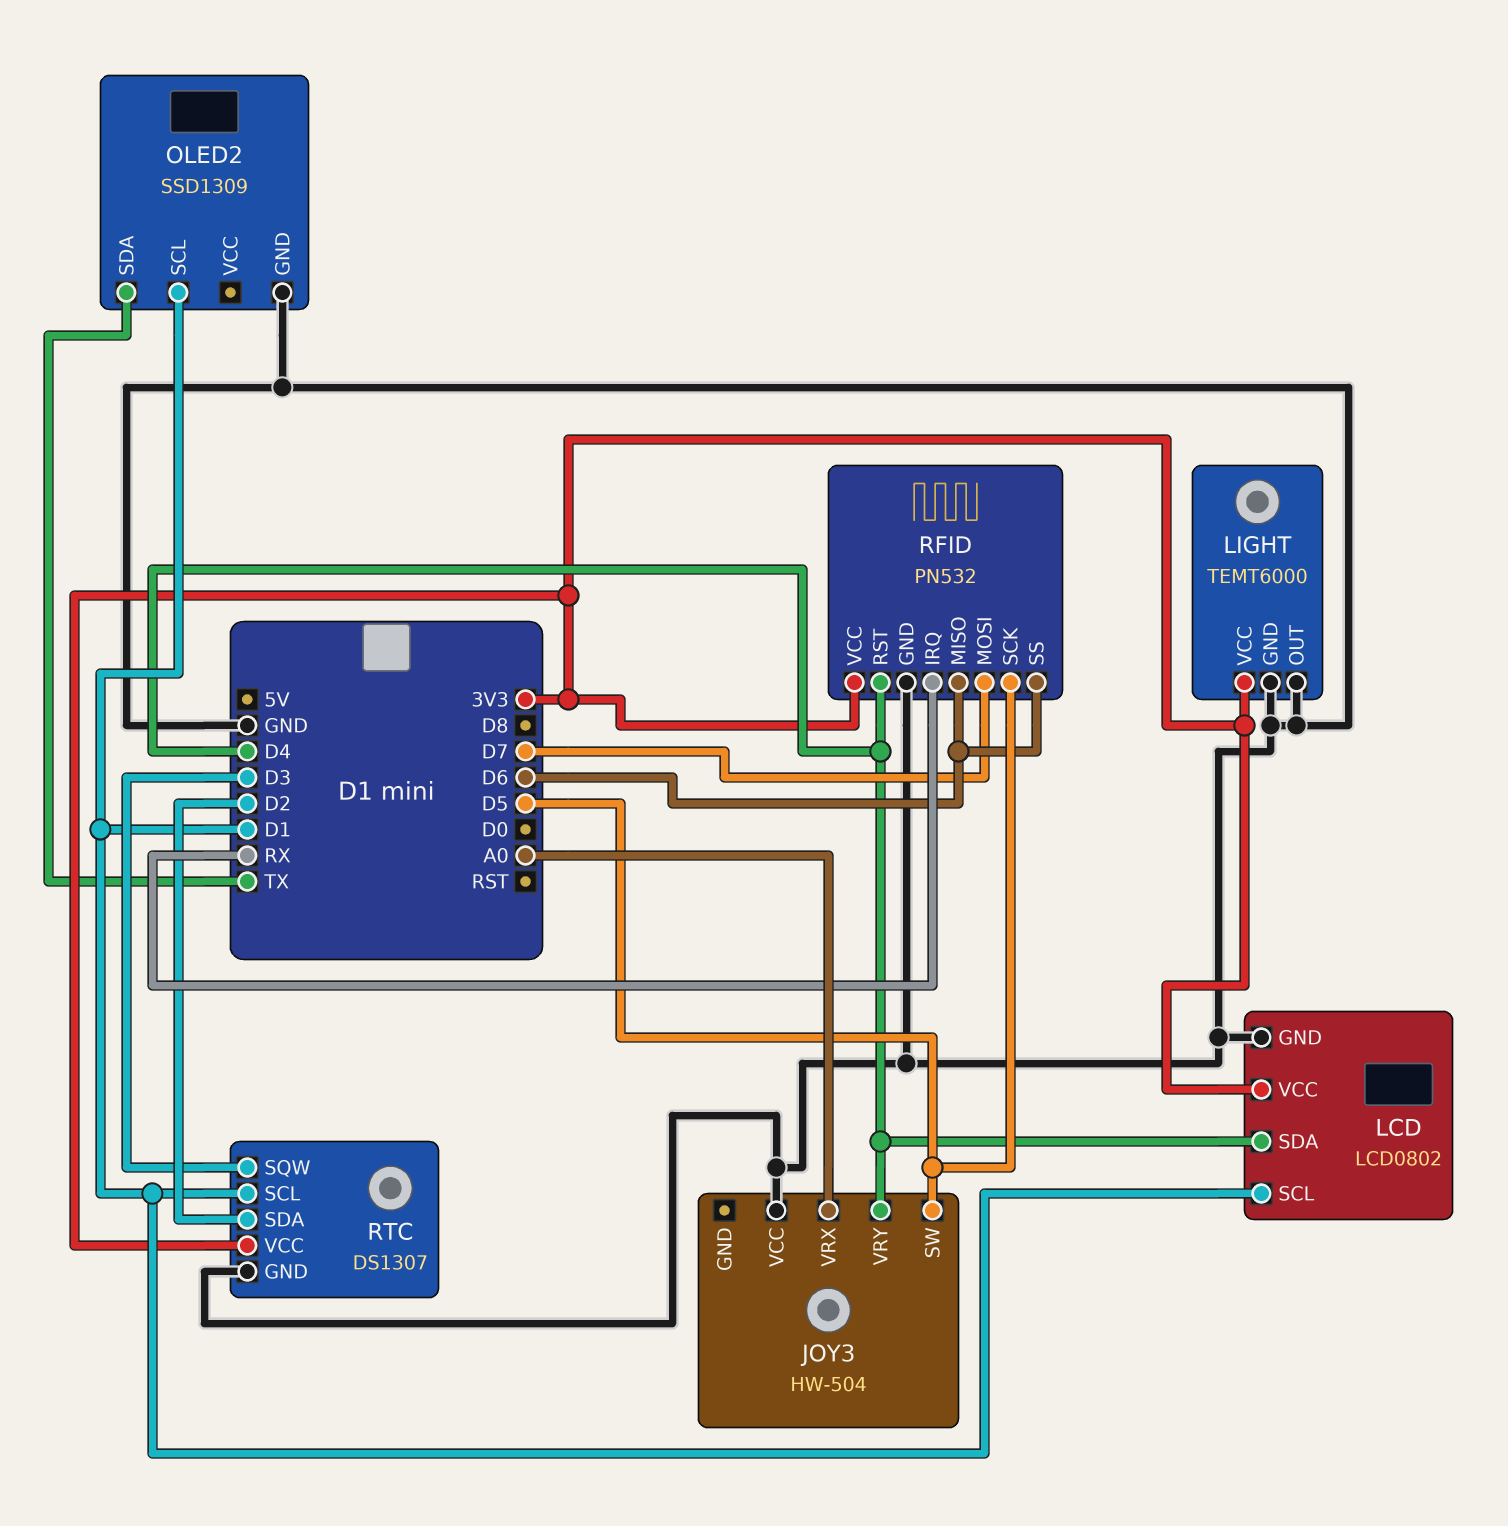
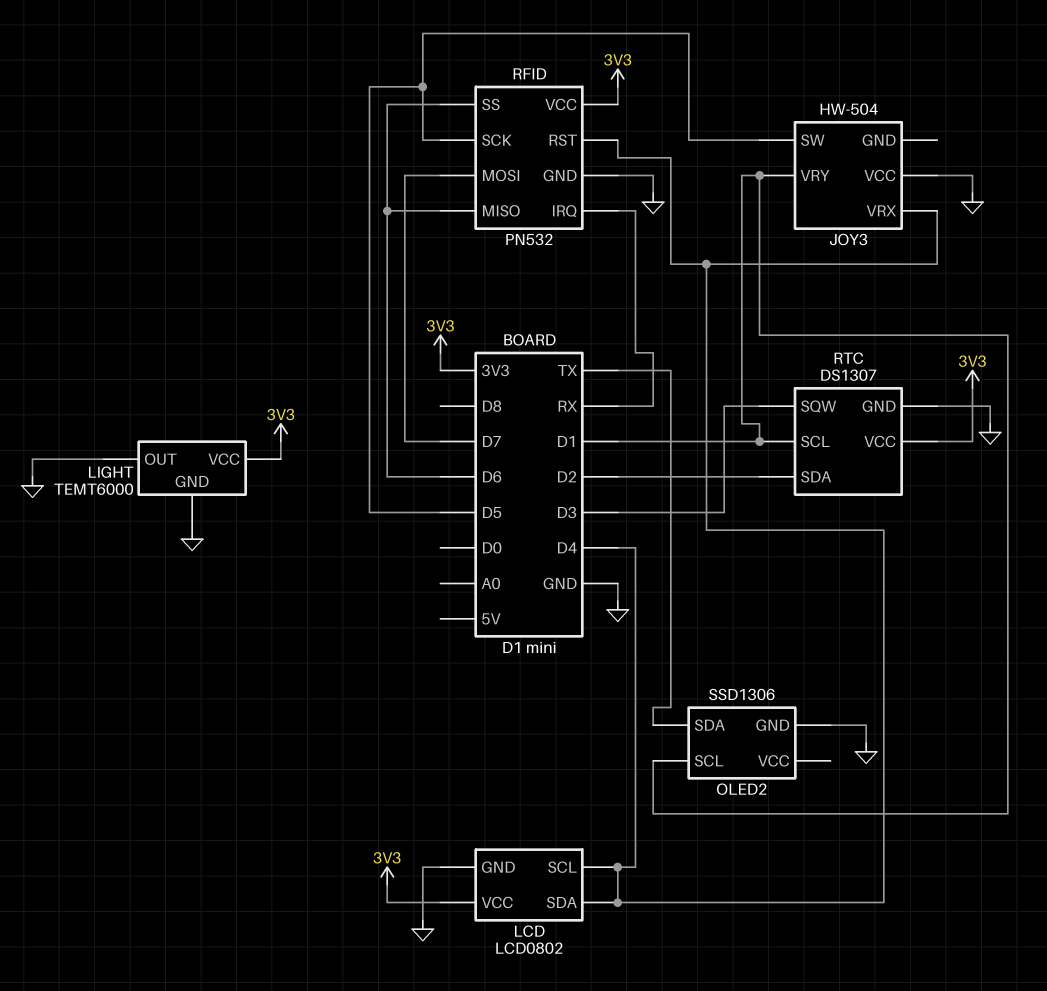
JOY3 pin VRX: A0 -> D4
JOY3 pin VRY: D4 -> D1
LCD pin SCL: D1 -> D4
OLED2: SSD1309 -> SSD1306

